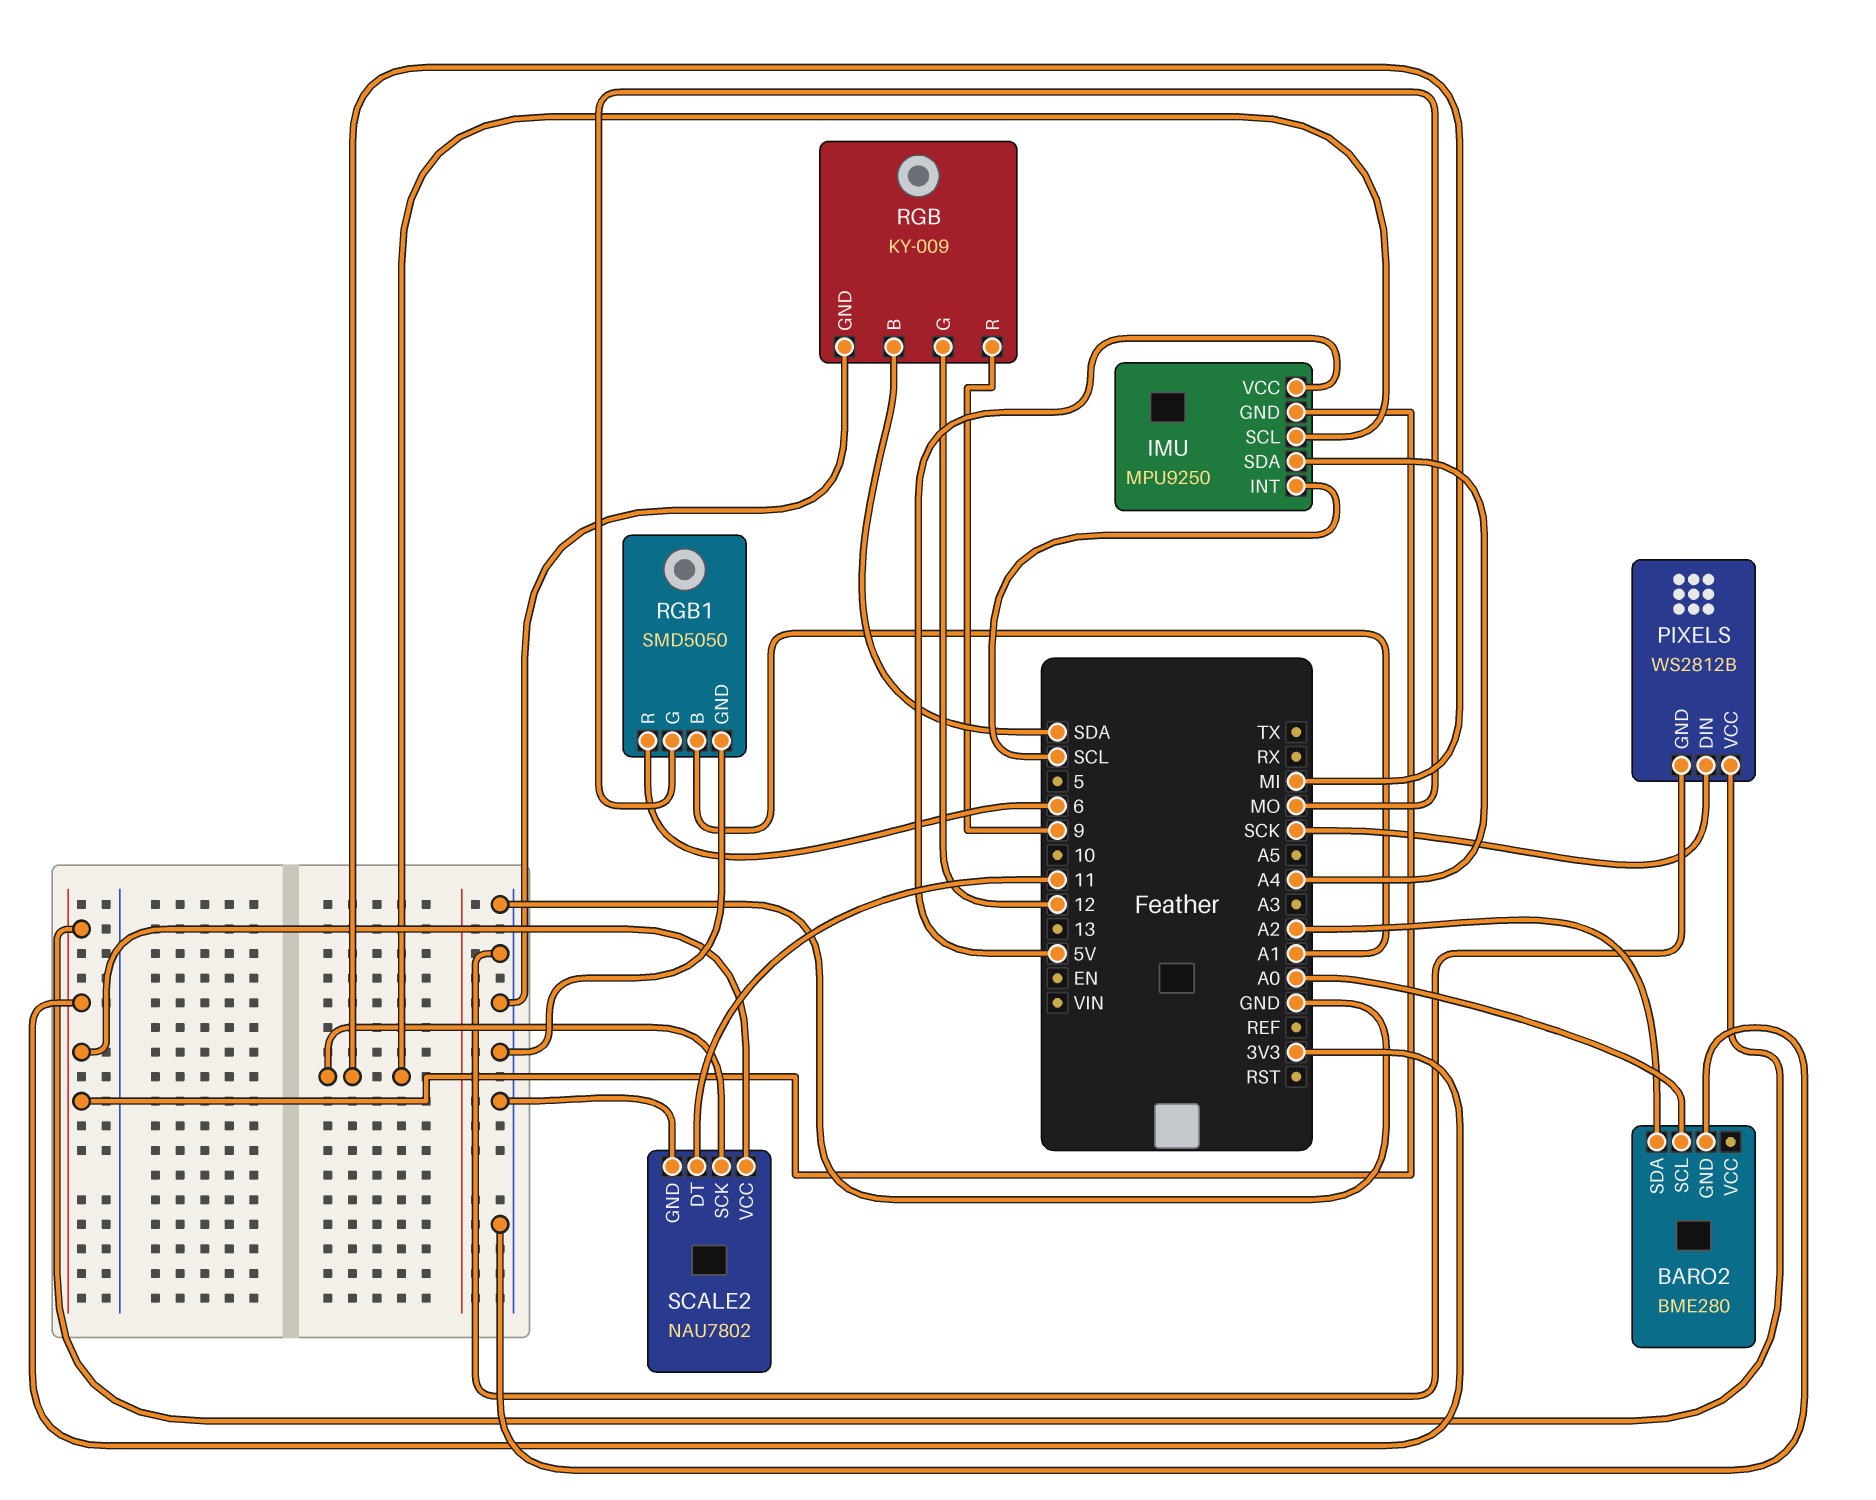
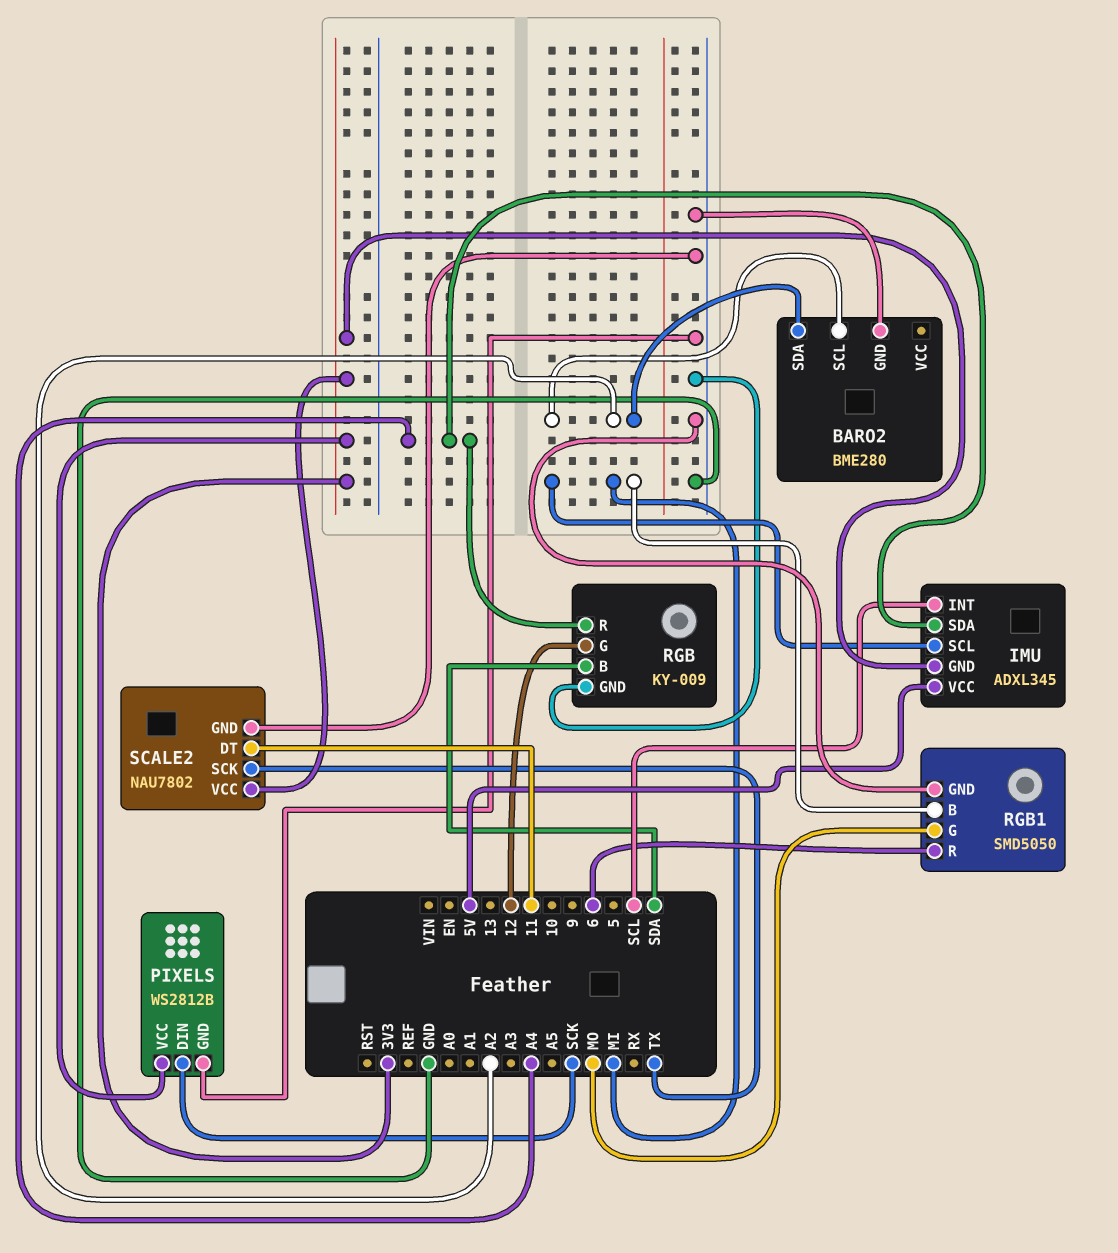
BARO2 pin SCL: A0 -> A2
IMU: MPU9250 -> ADXL345
RGB pin R: 9 -> A4
RGB1 pin B: A1 -> MI
SCALE2 pin SCK: MI -> TX

